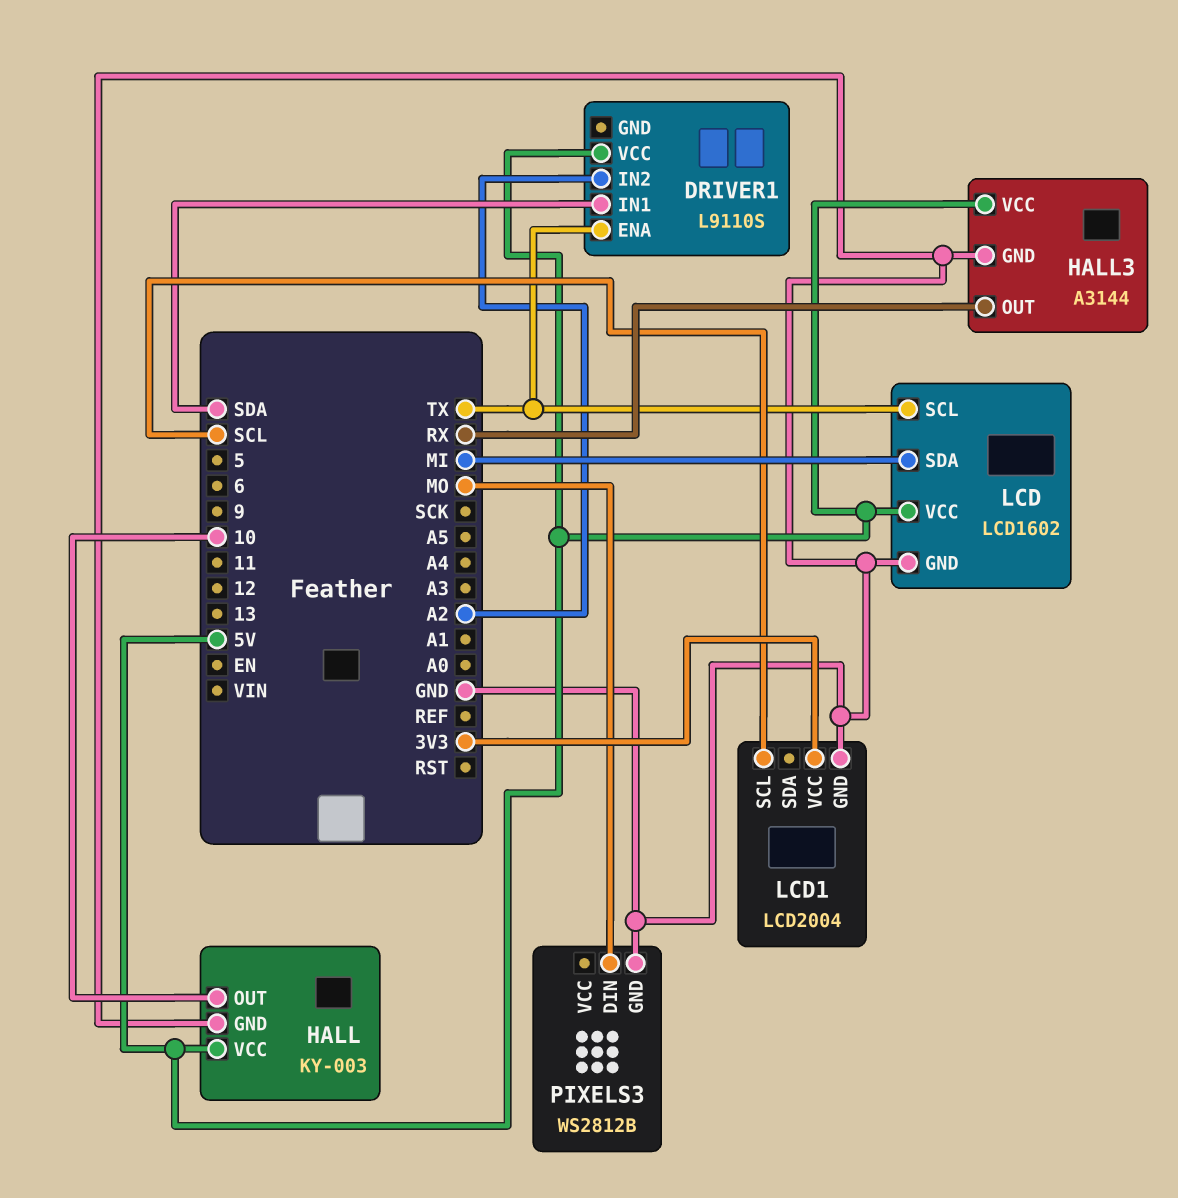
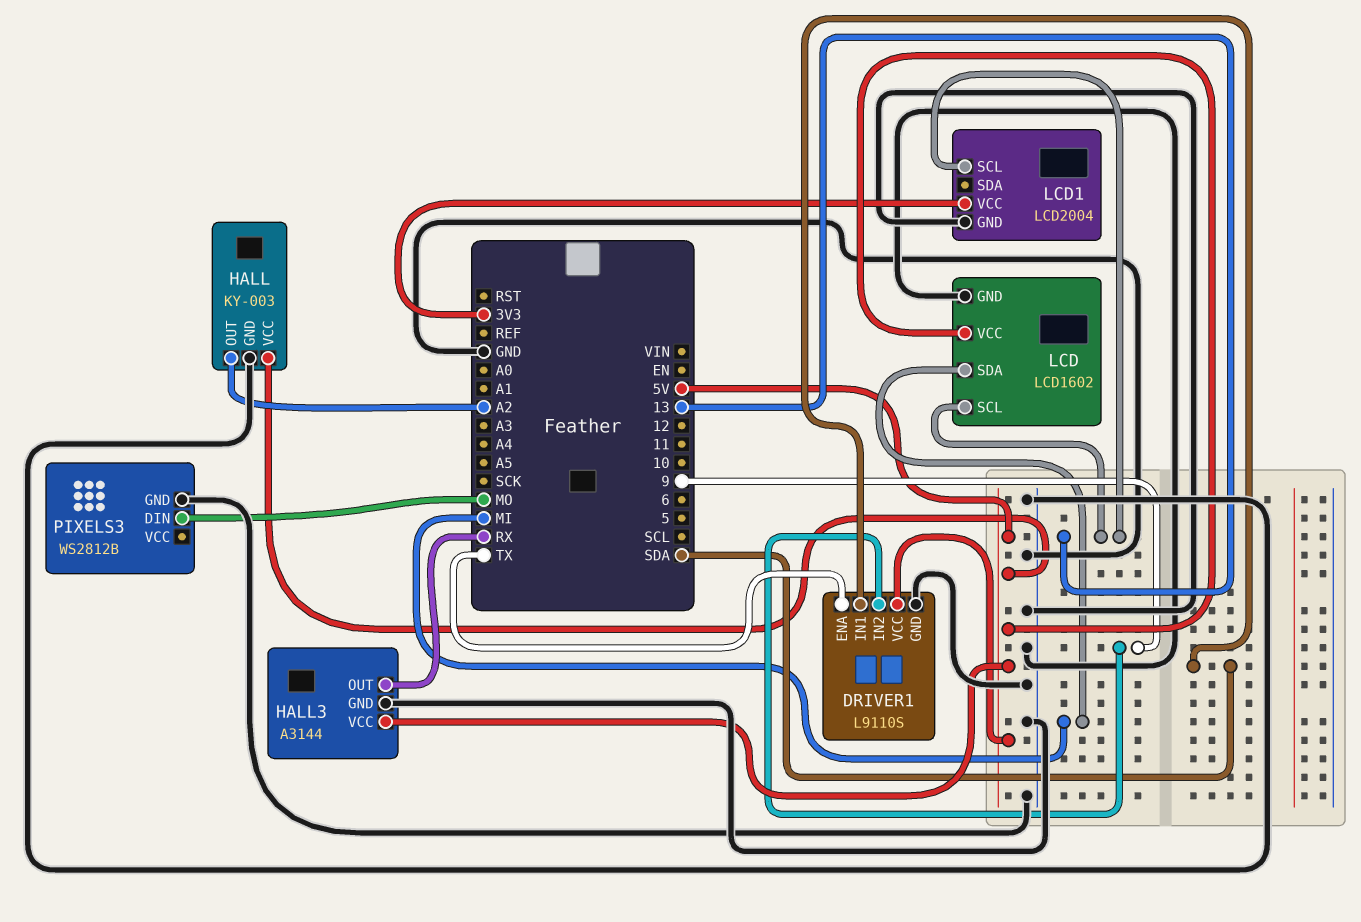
DRIVER1 pin GND: none -> GND
DRIVER1 pin IN2: A2 -> 9
HALL pin OUT: 10 -> A2
LCD pin SCL: TX -> 13
LCD1 pin SCL: SCL -> 13

